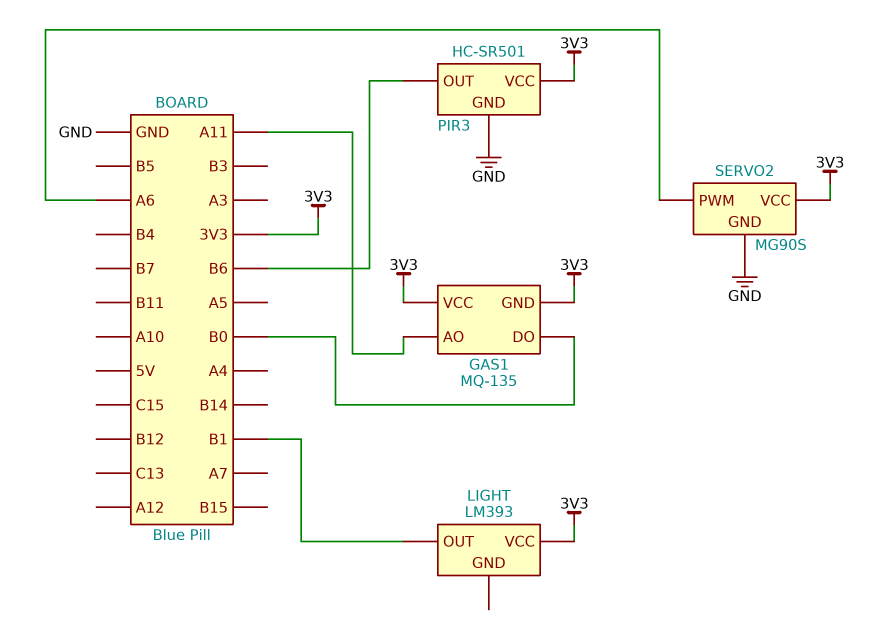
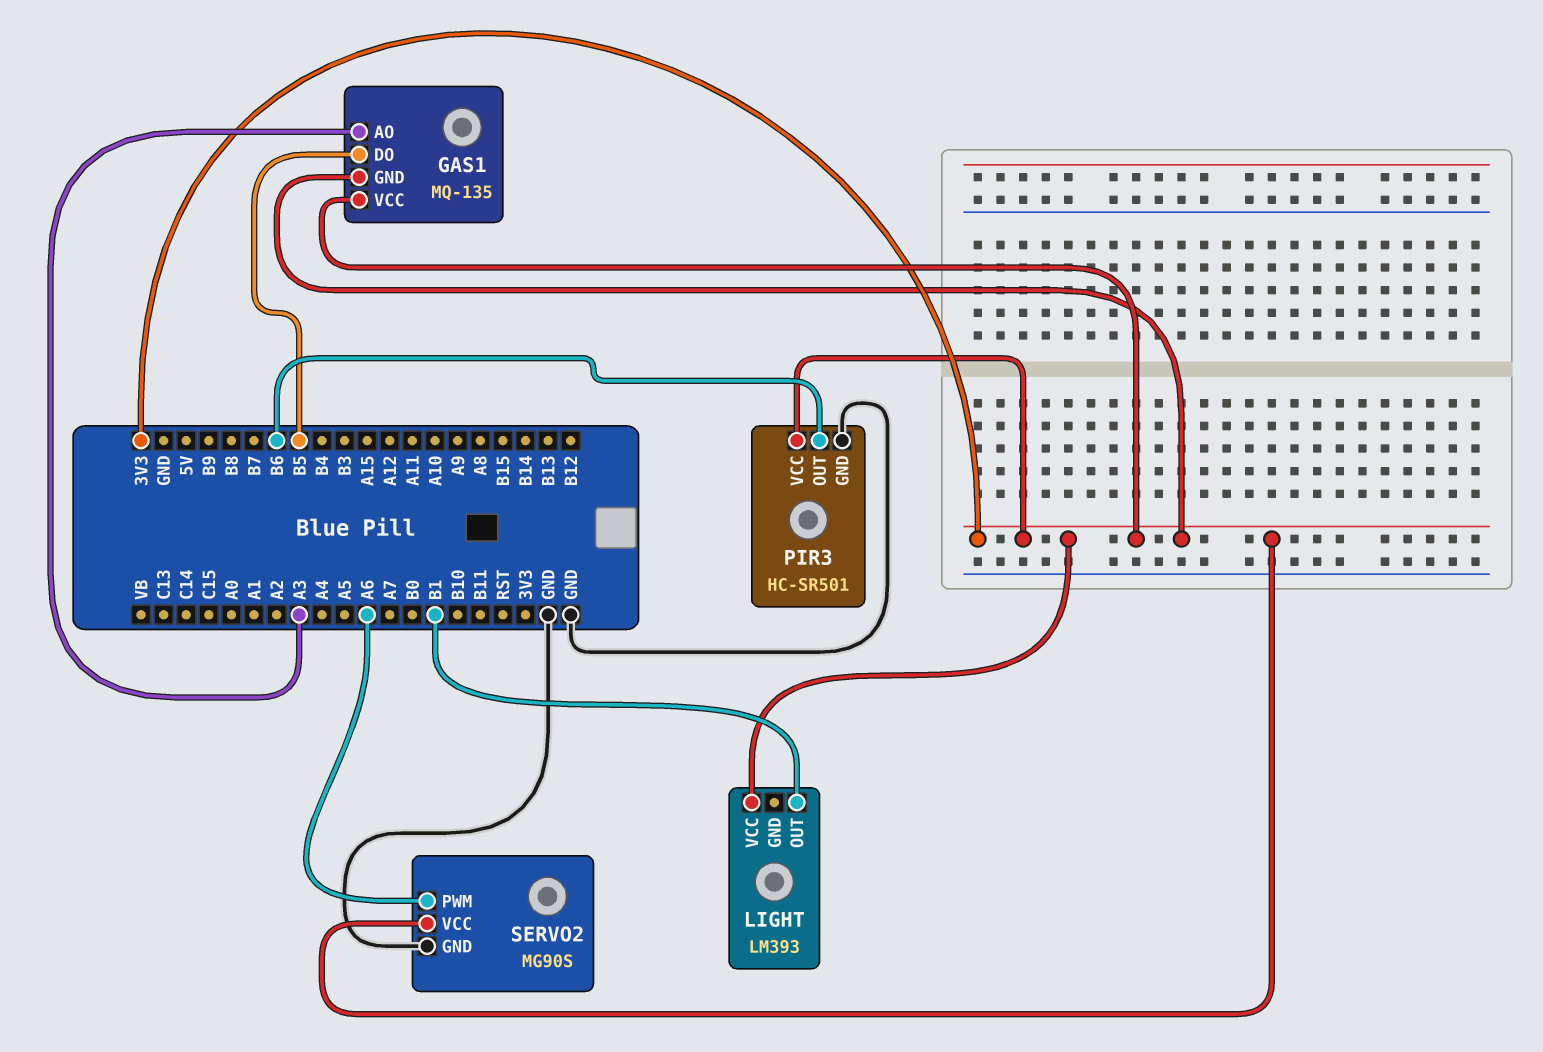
GAS1 pin AO: A11 -> A3
GAS1 pin DO: B0 -> B5

